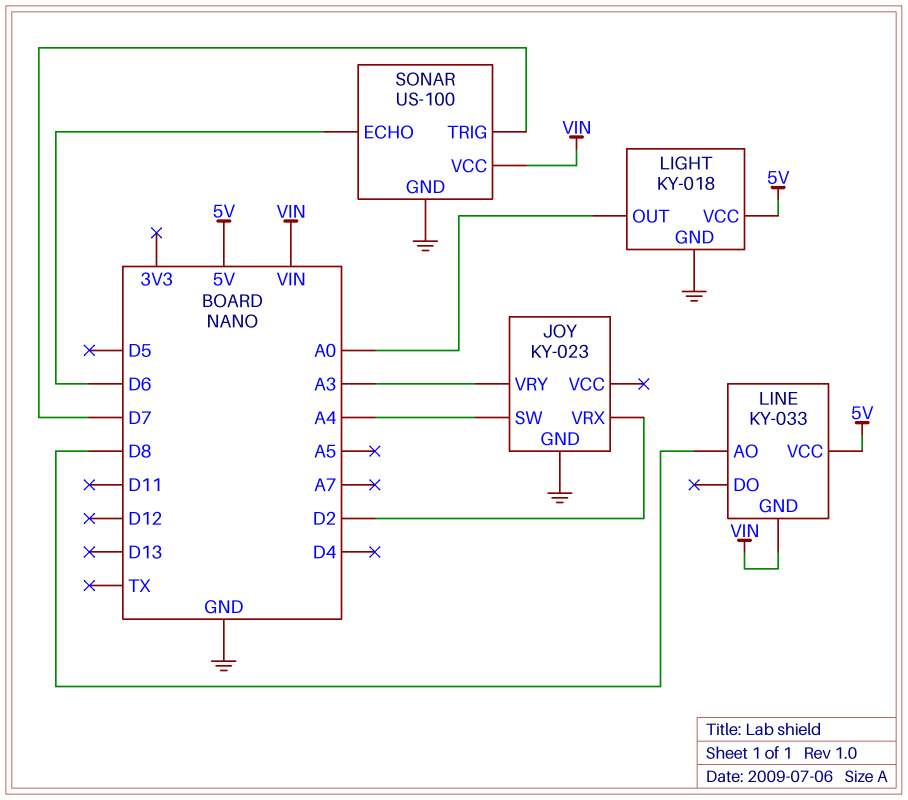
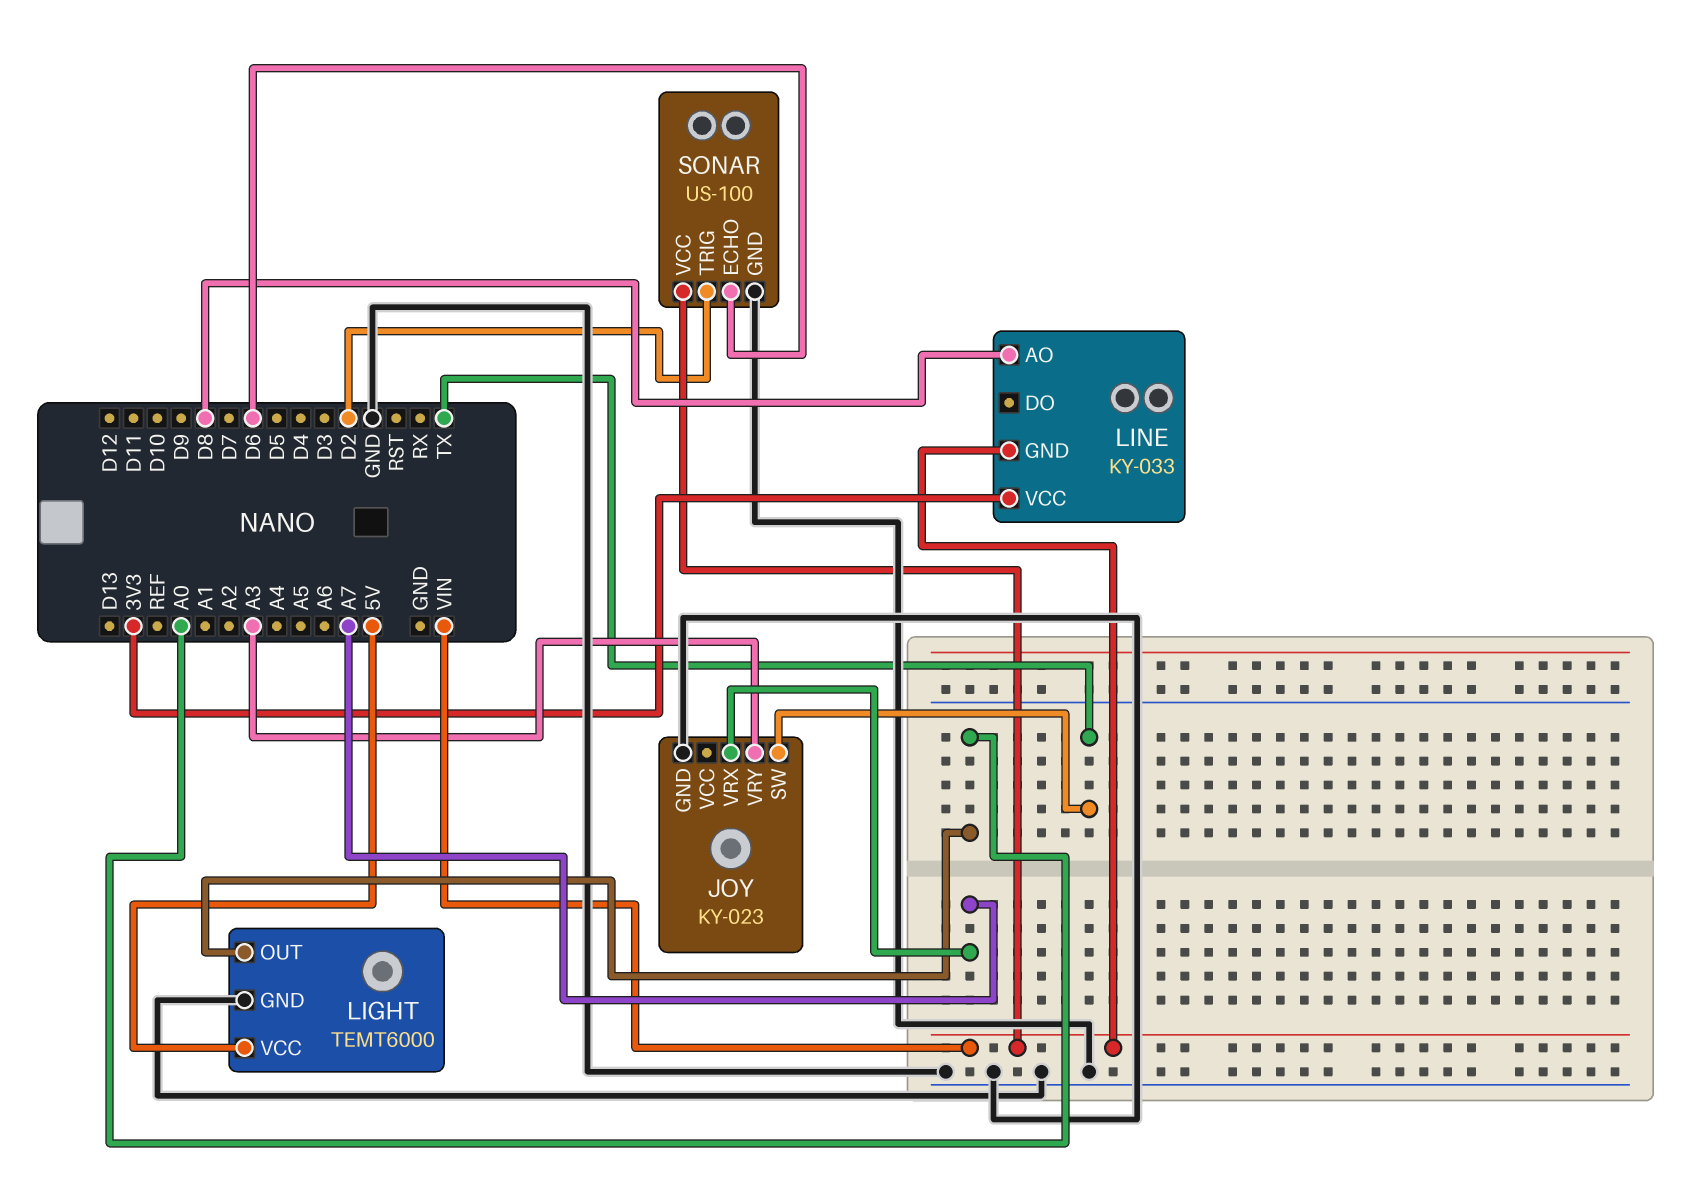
JOY pin SW: A4 -> TX
JOY pin VRX: D2 -> A7
LIGHT: KY-018 -> TEMT6000
LINE pin VCC: 5V -> 3V3
SONAR pin TRIG: D7 -> D2

